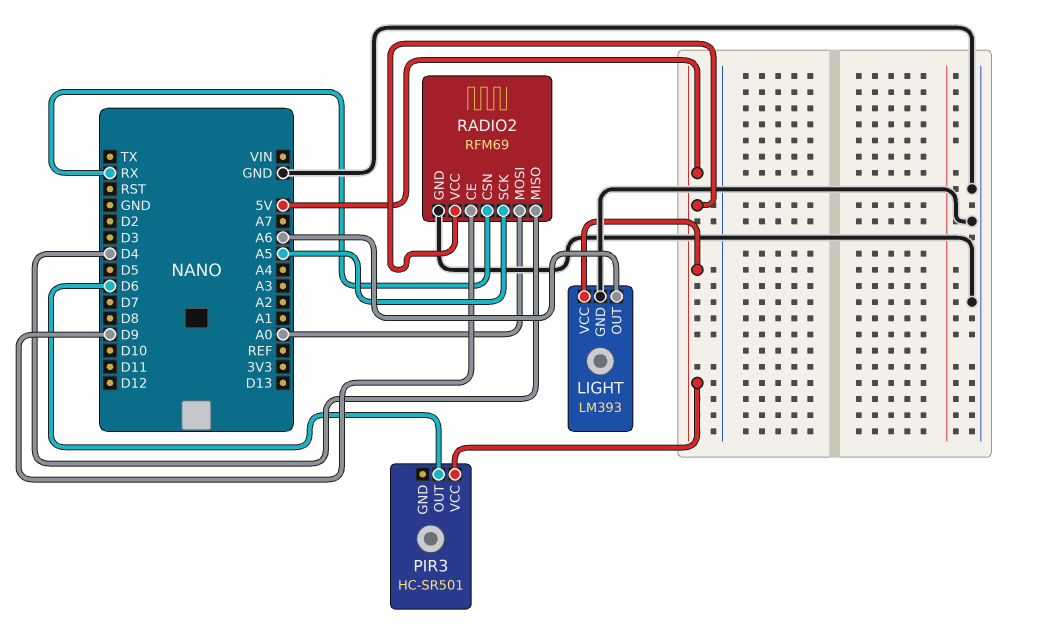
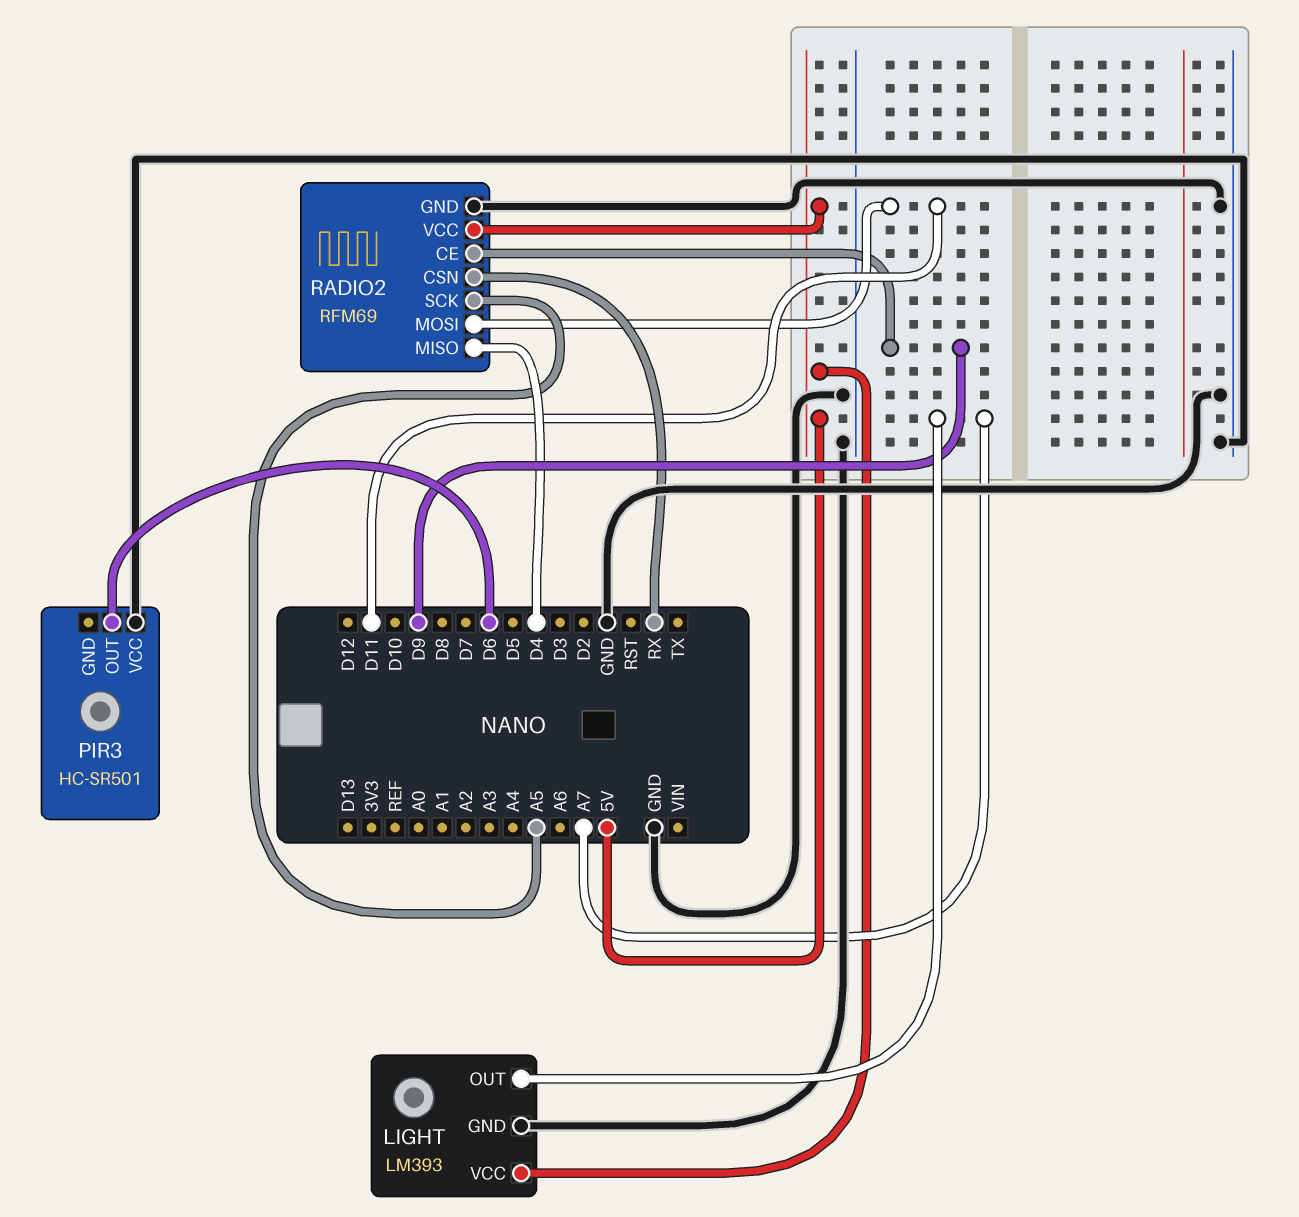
LIGHT pin OUT: A6 -> A7
PIR3 pin VCC: 5V -> GND
RADIO2 pin MOSI: A0 -> D11

